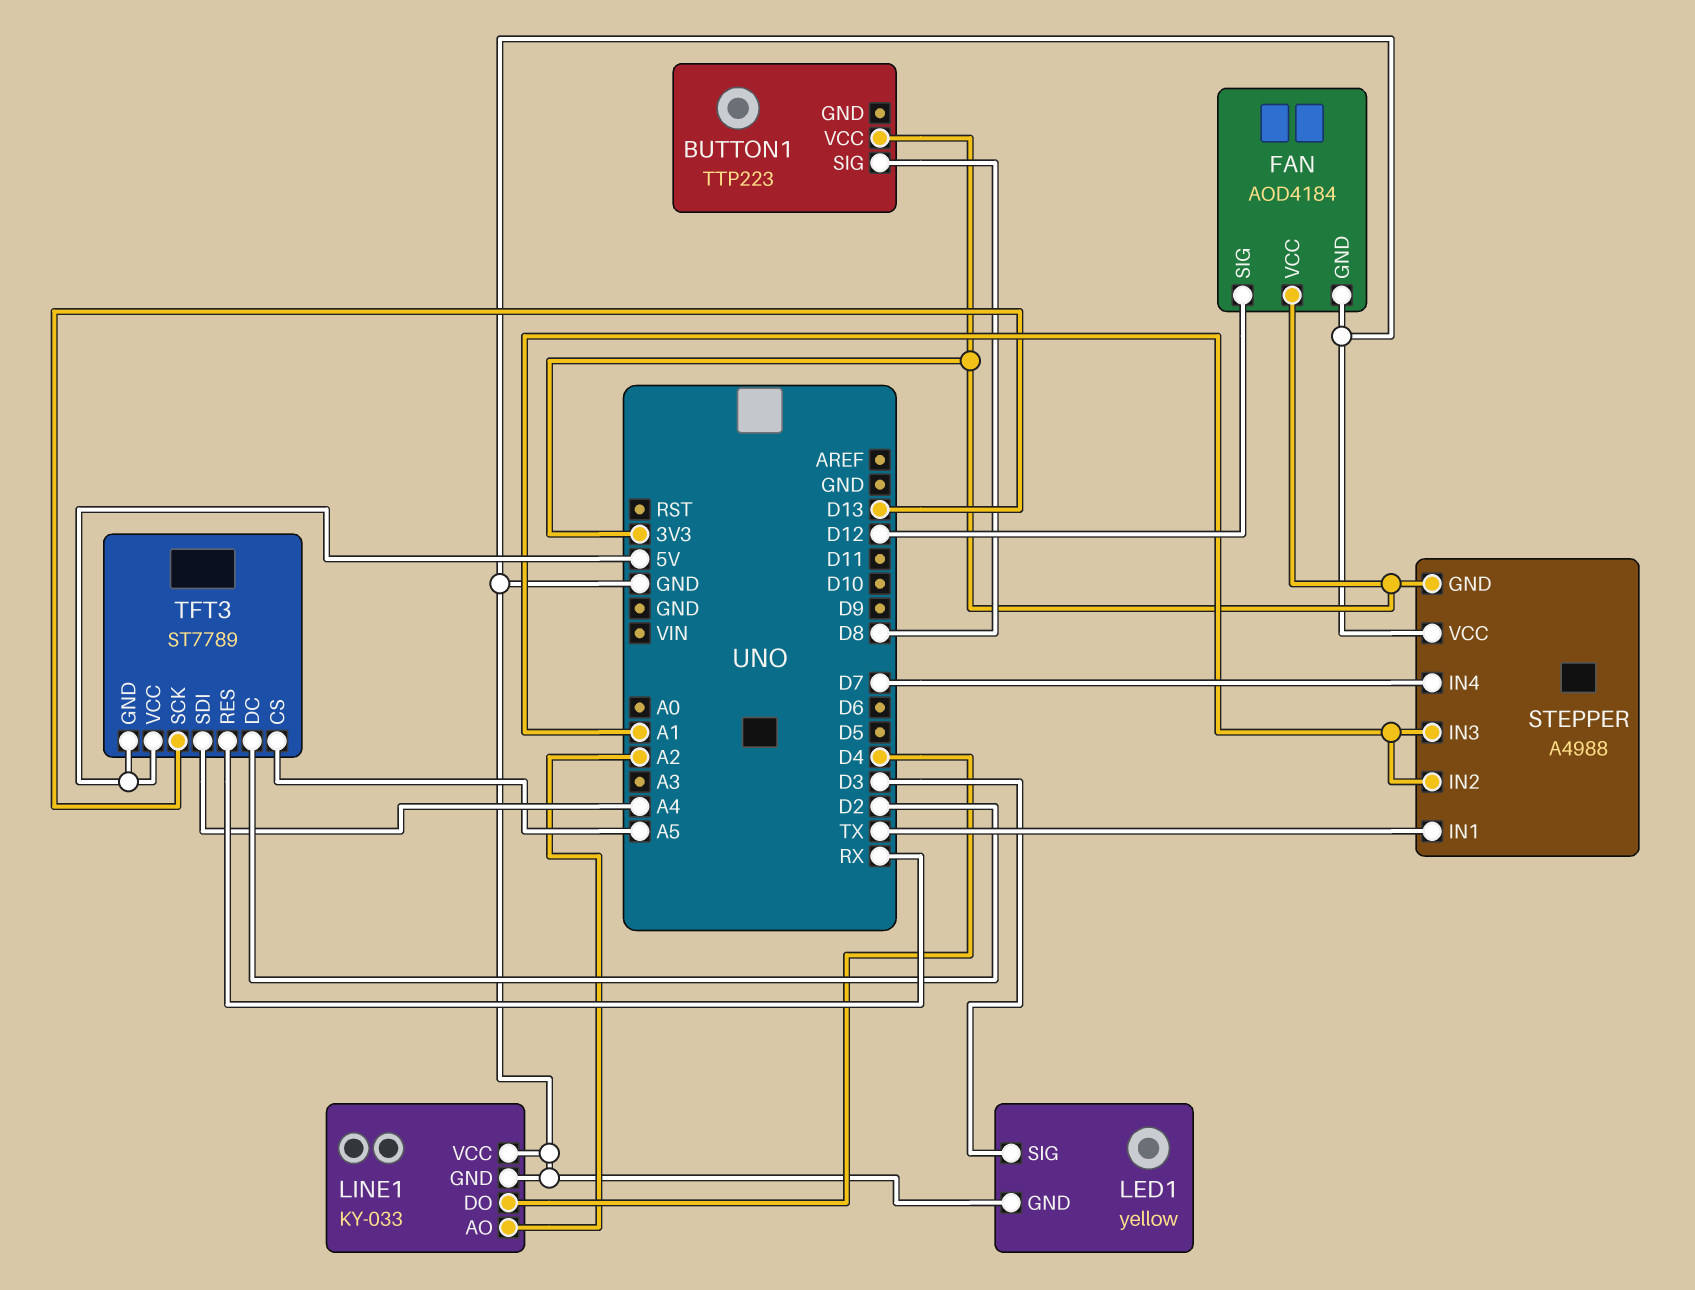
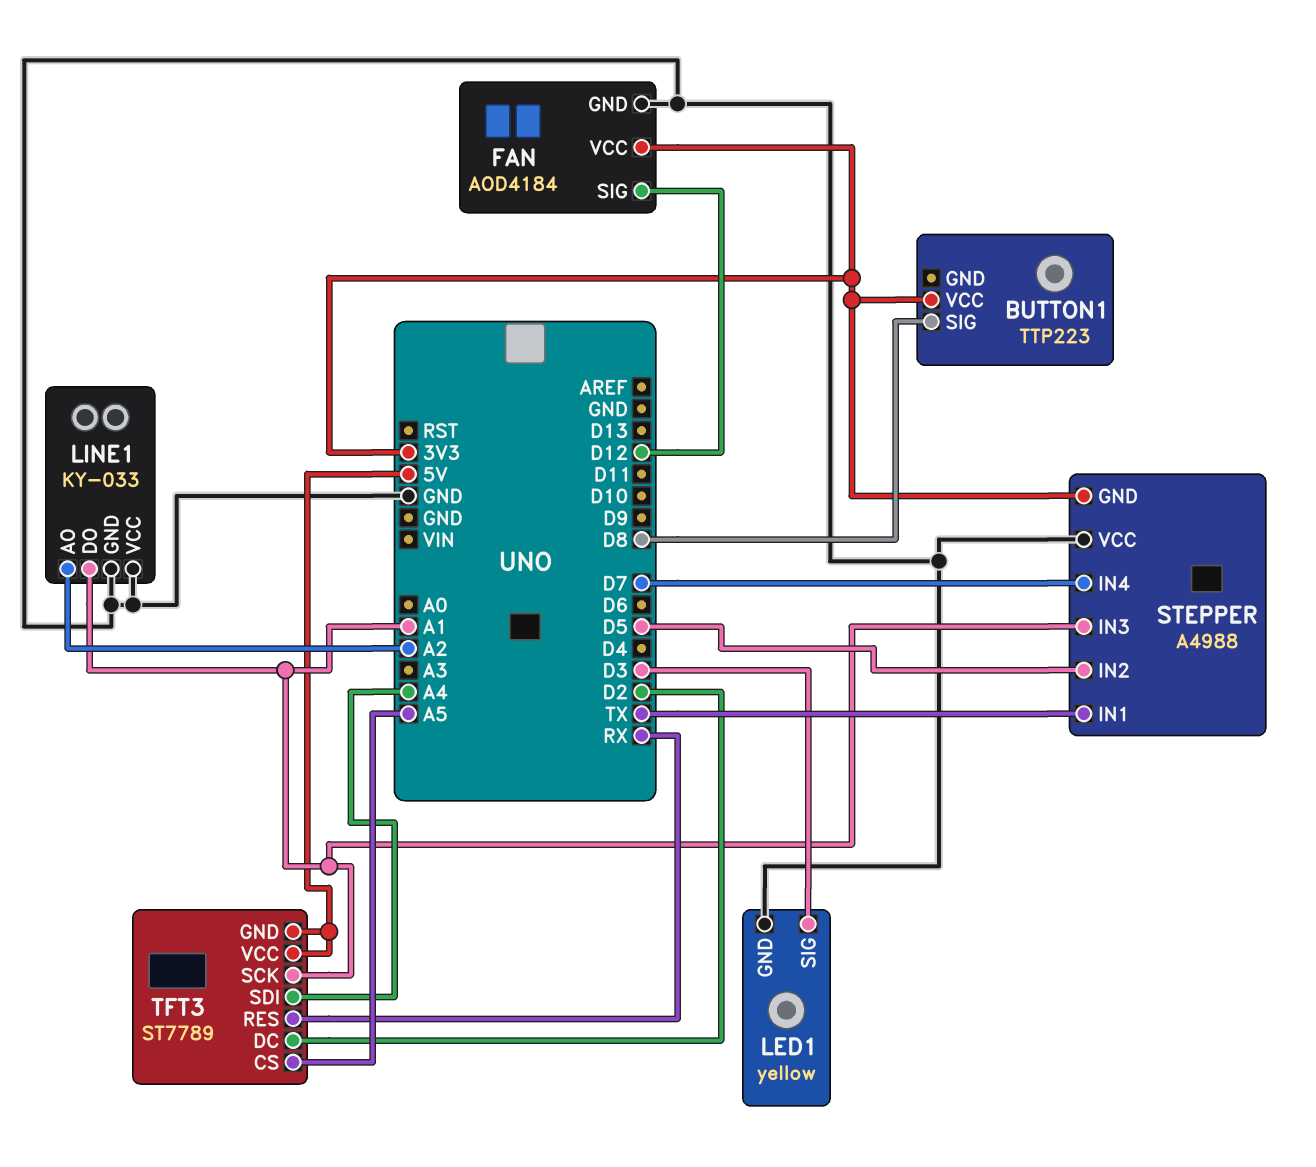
LINE1 pin DO: D4 -> A1
STEPPER pin IN2: A1 -> D5
TFT3 pin SCK: D13 -> A1

